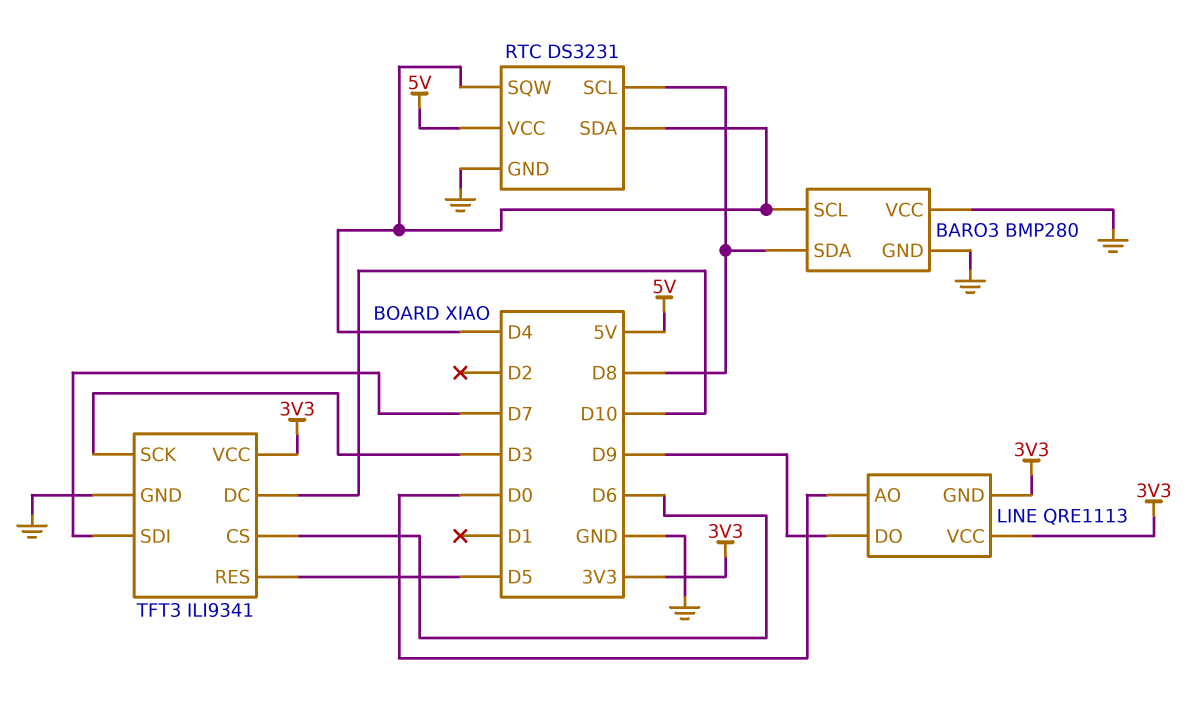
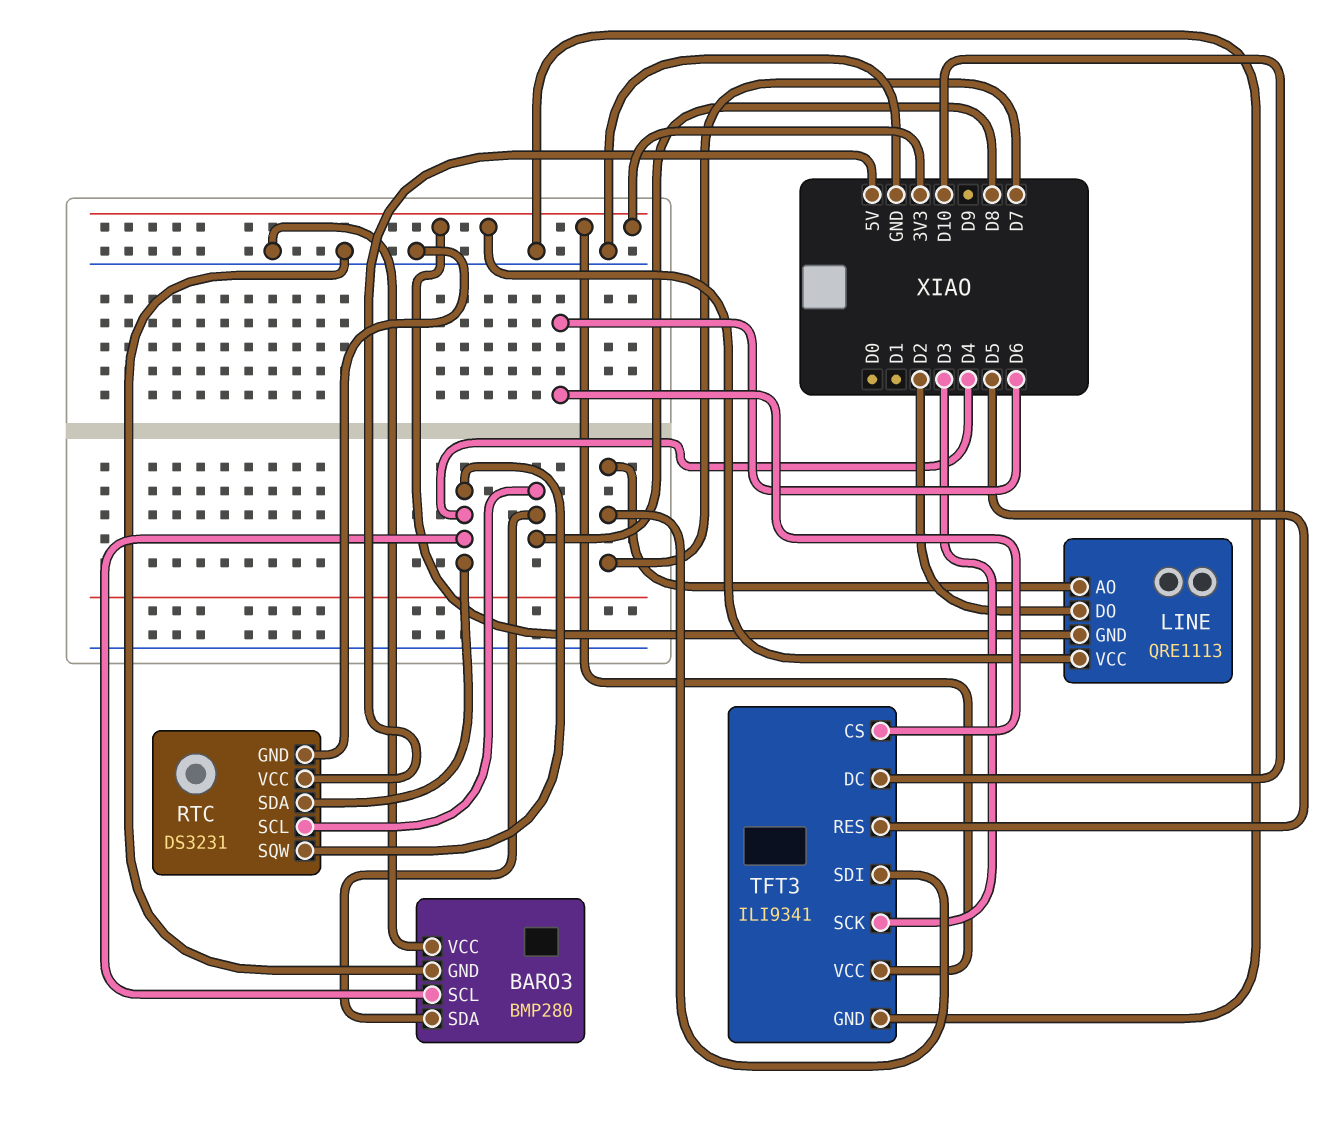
LINE pin AO: D0 -> D7
LINE pin DO: D9 -> D2

